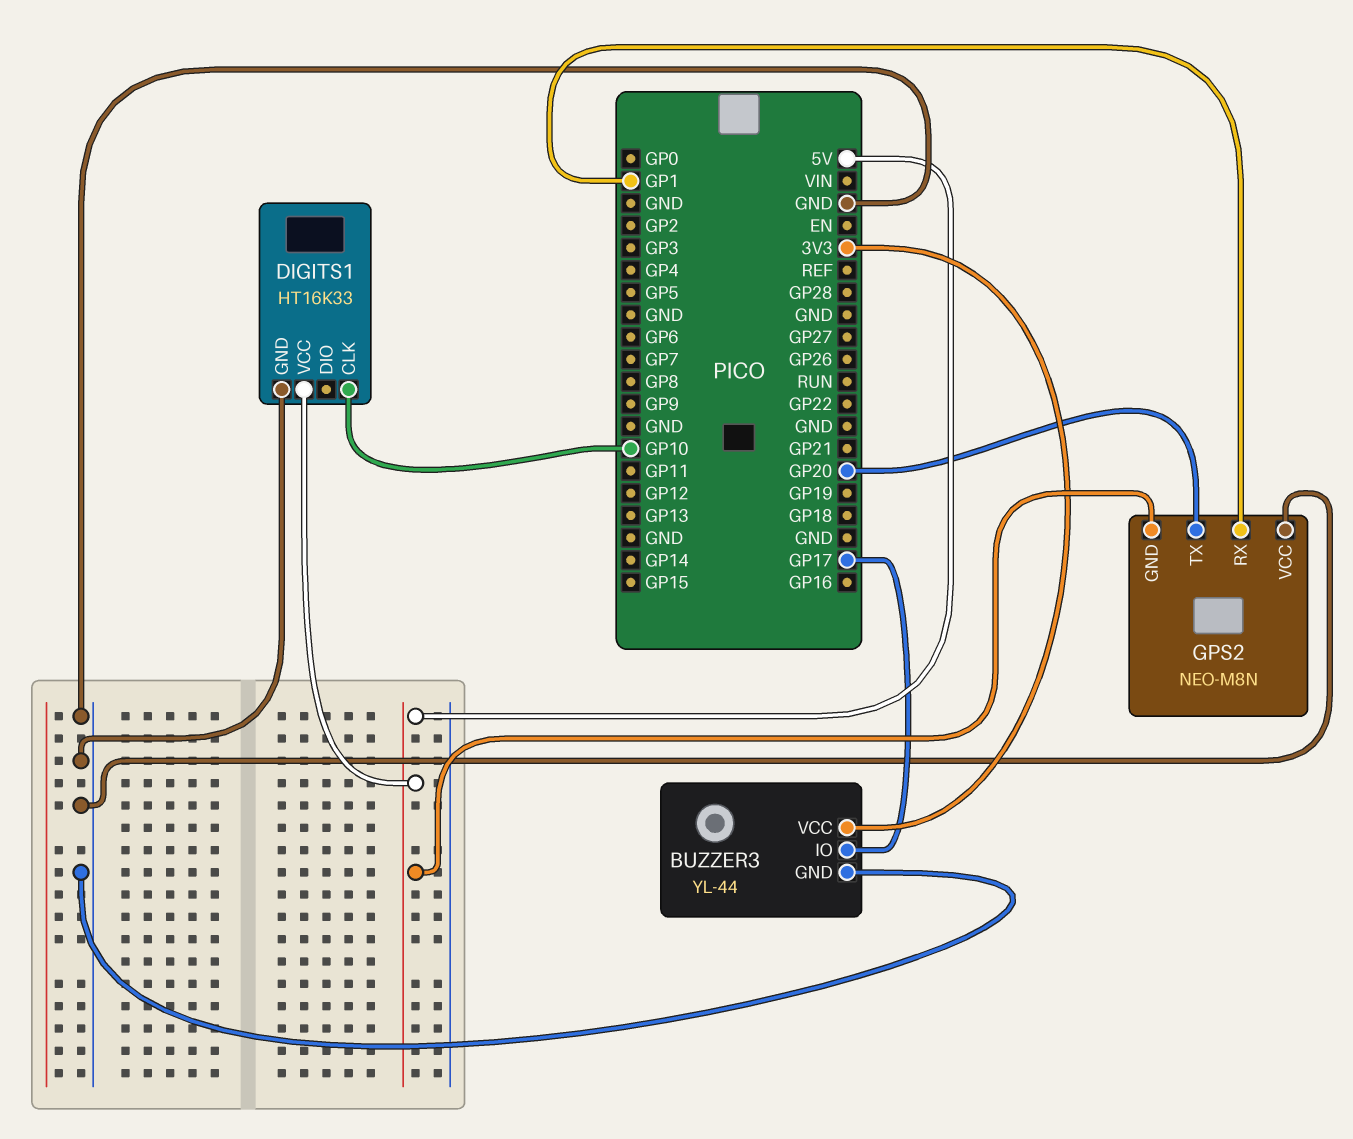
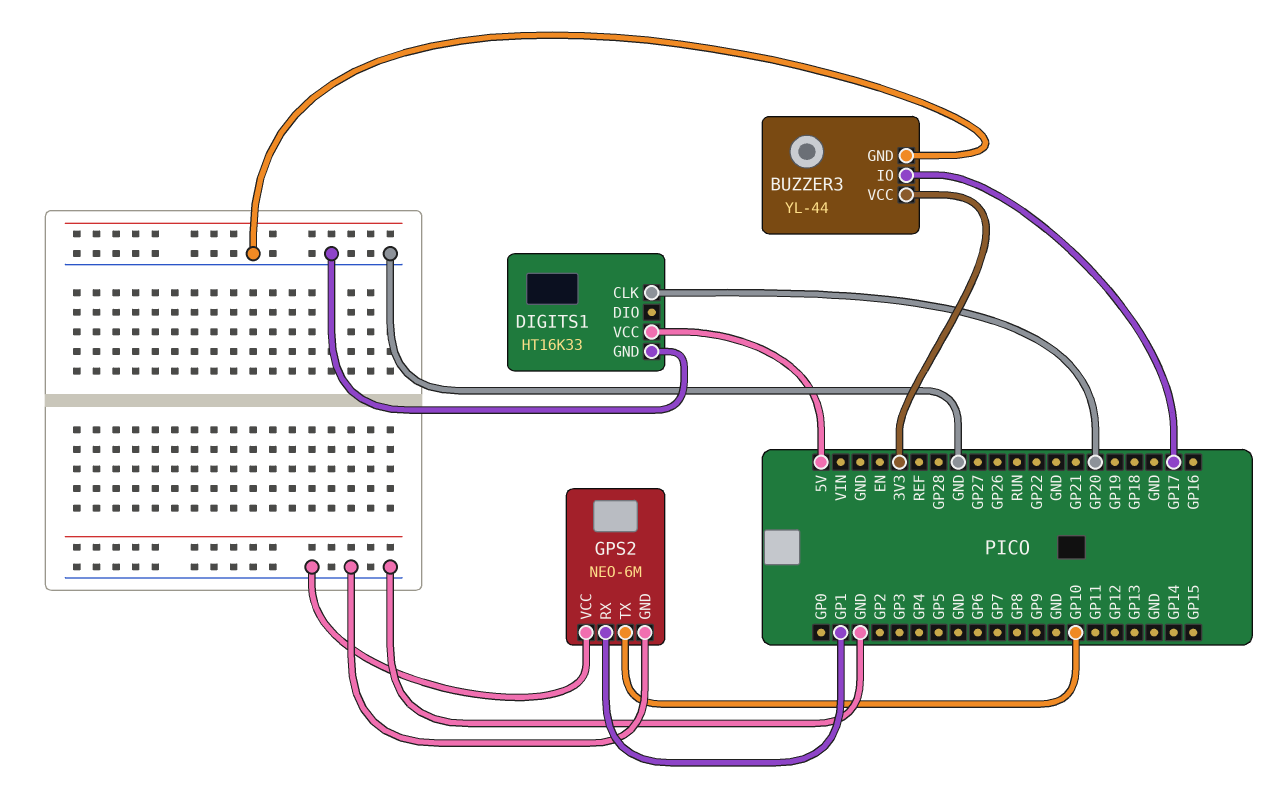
DIGITS1 pin CLK: GP10 -> GP20
GPS2: NEO-M8N -> NEO-6M
GPS2 pin GND: 5V -> GND
GPS2 pin TX: GP20 -> GP10

